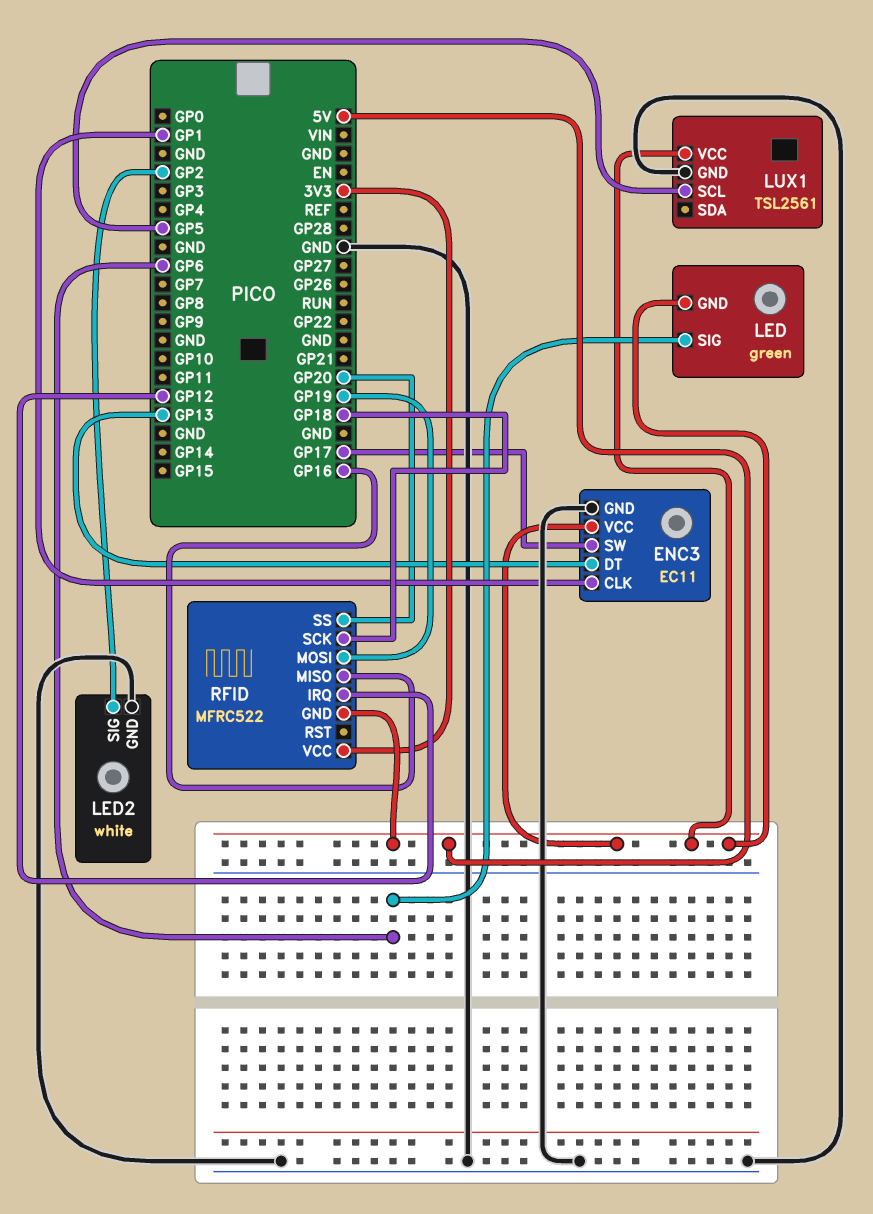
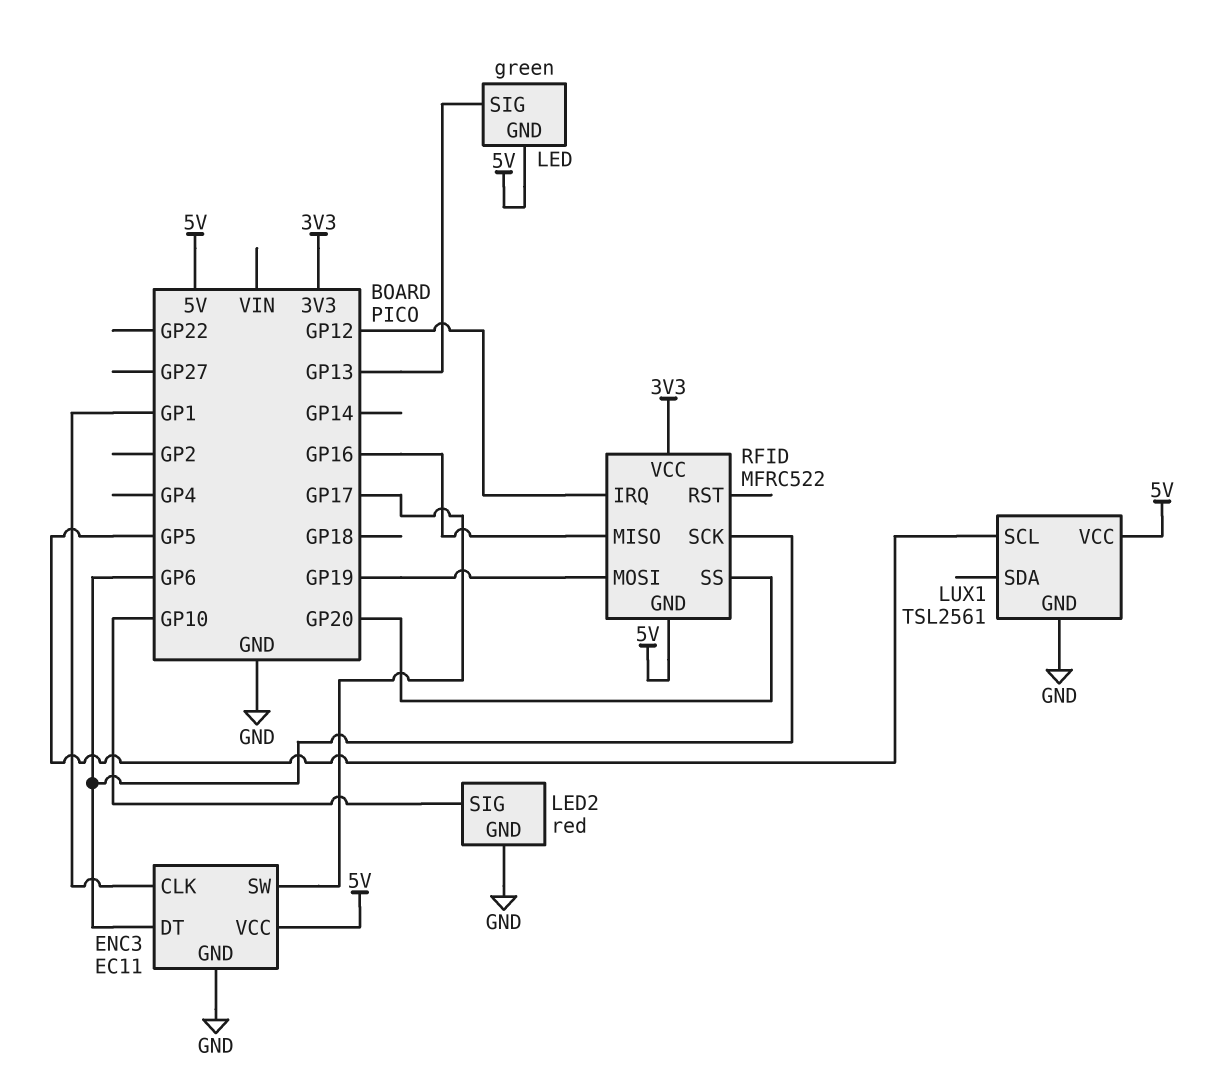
ENC3 pin DT: GP13 -> GP6
LED pin SIG: GP6 -> GP13
LED2: white -> red
LED2 pin SIG: GP2 -> GP10
RFID pin SCK: GP18 -> GP6

